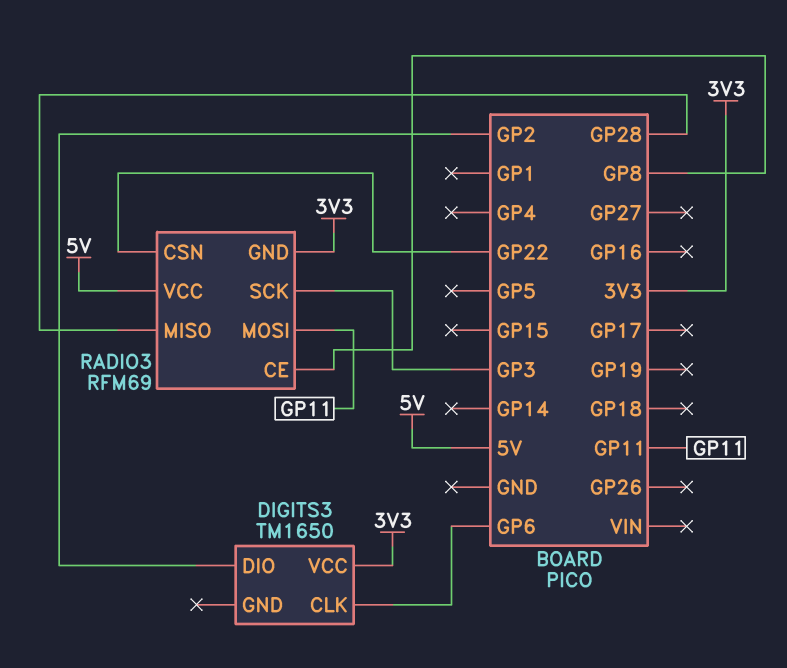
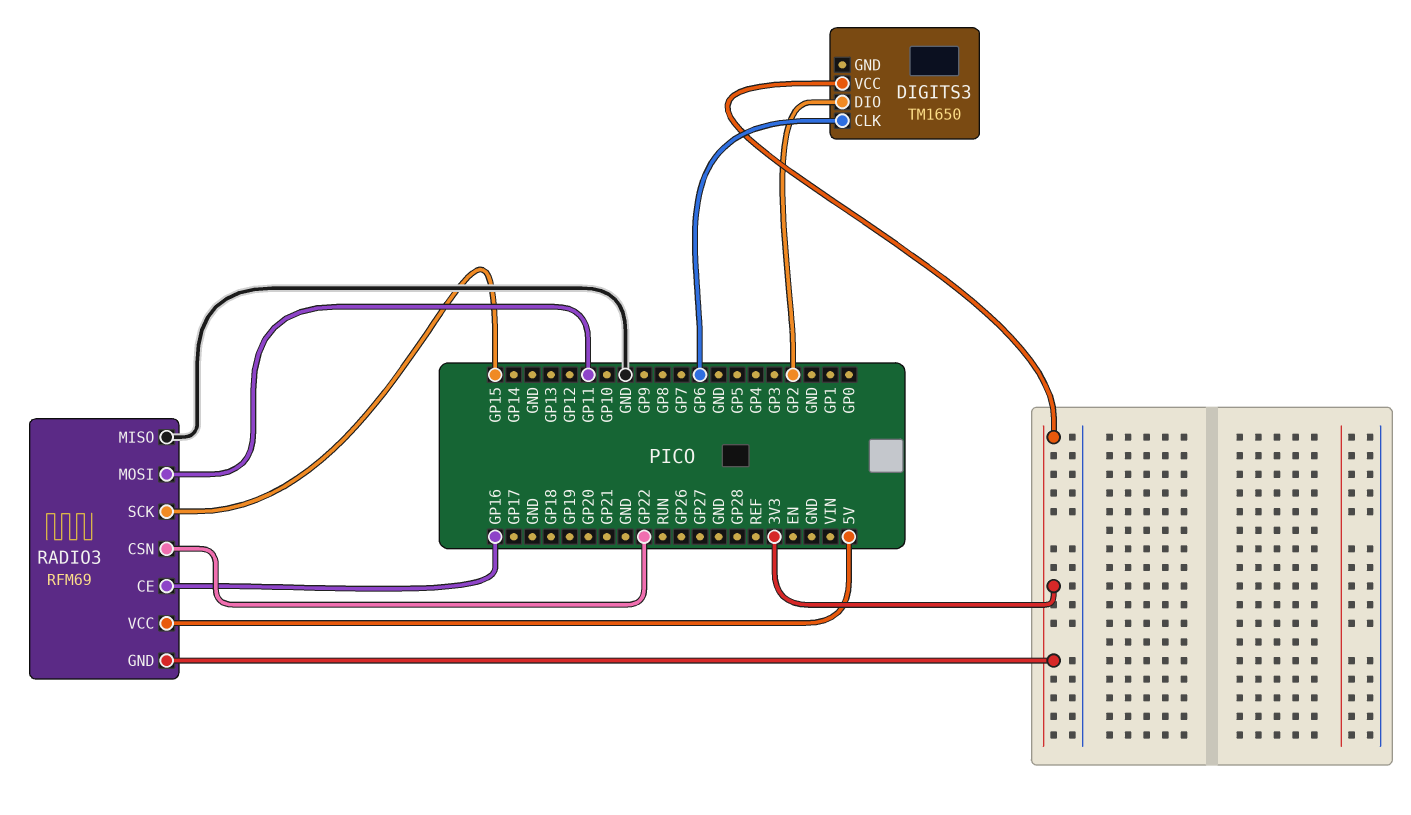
RADIO3 pin CE: GP8 -> GP16
RADIO3 pin MISO: GP28 -> GND
RADIO3 pin SCK: GP3 -> GP15

